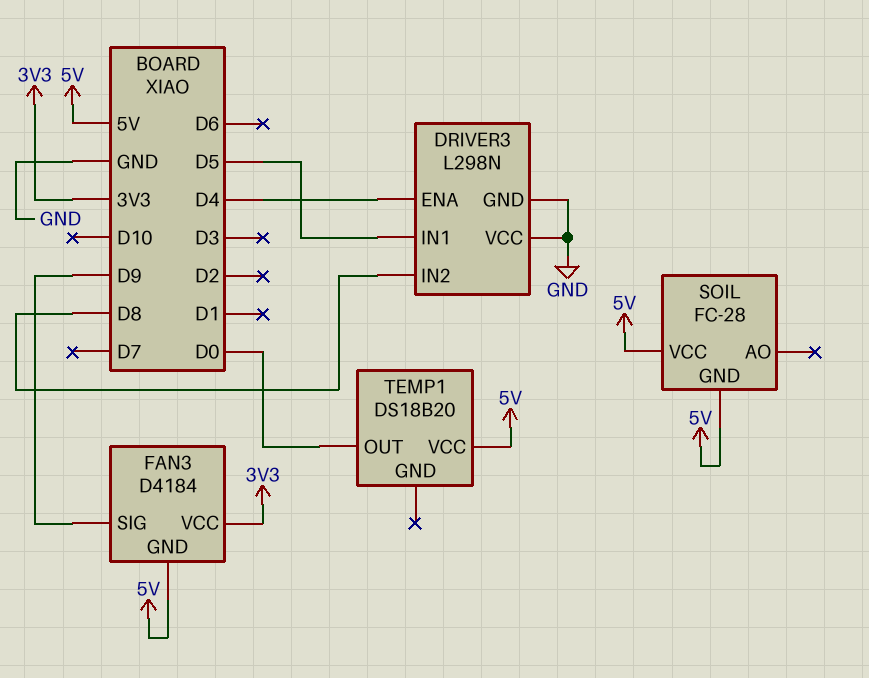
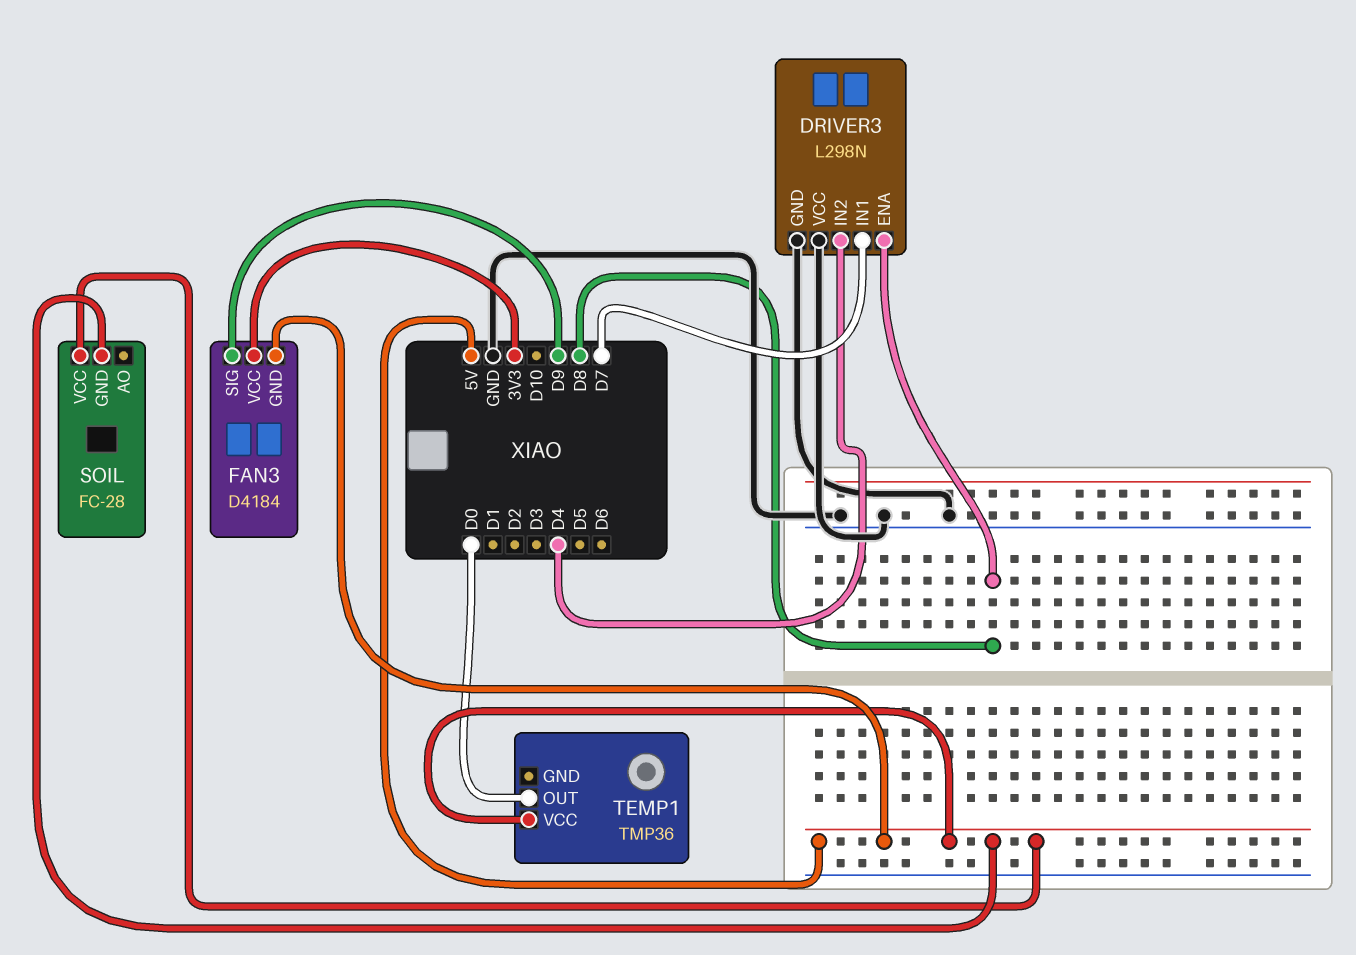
DRIVER3 pin ENA: D4 -> D8
DRIVER3 pin IN1: D5 -> D7
DRIVER3 pin IN2: D8 -> D4
TEMP1: DS18B20 -> TMP36

